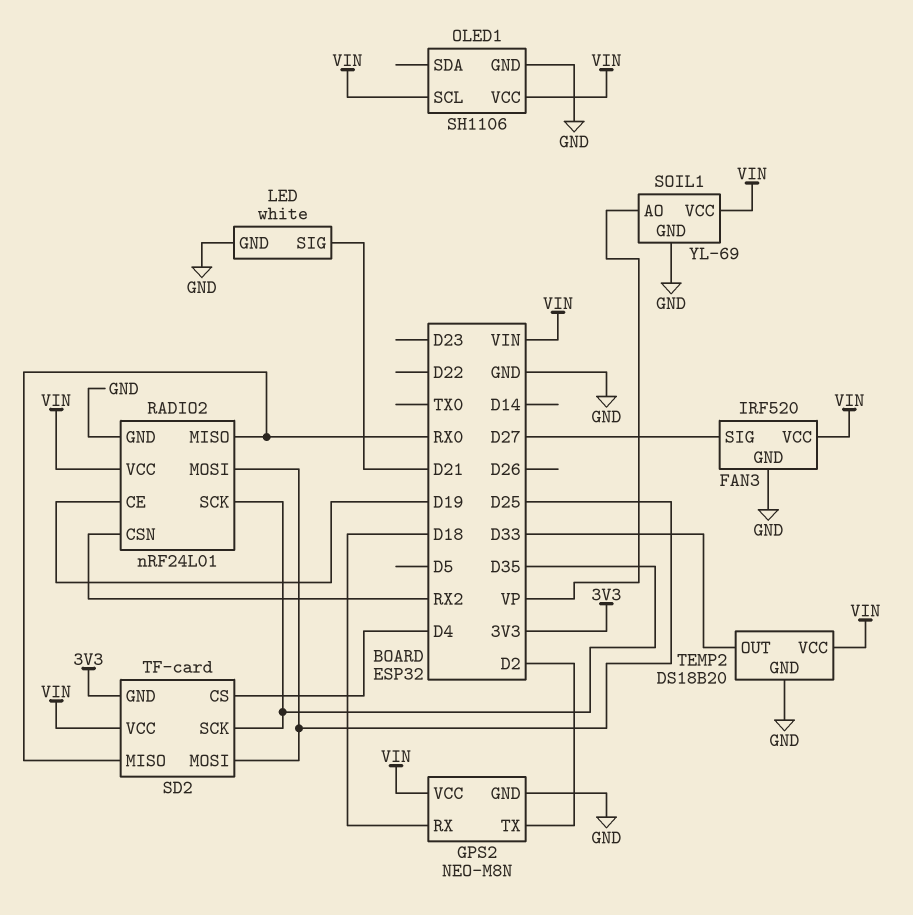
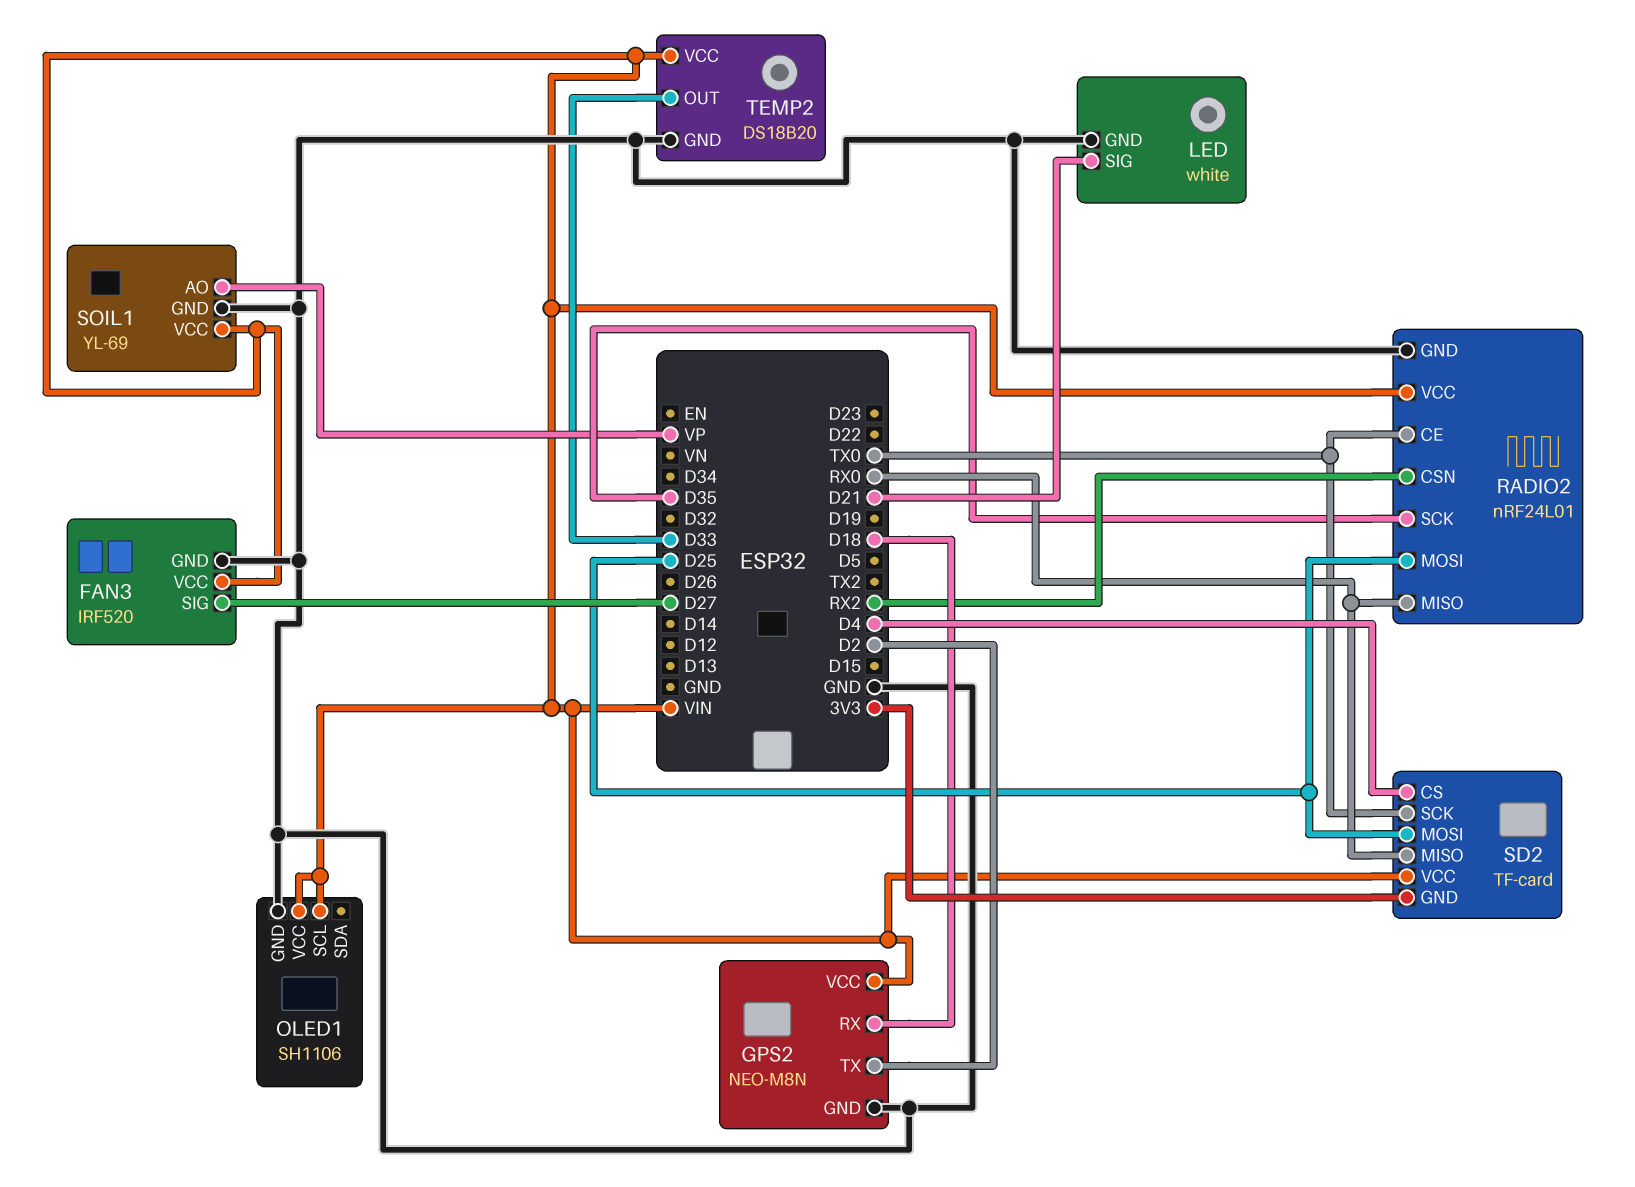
RADIO2 pin CE: D19 -> TX0
SD2 pin SCK: D35 -> TX0

